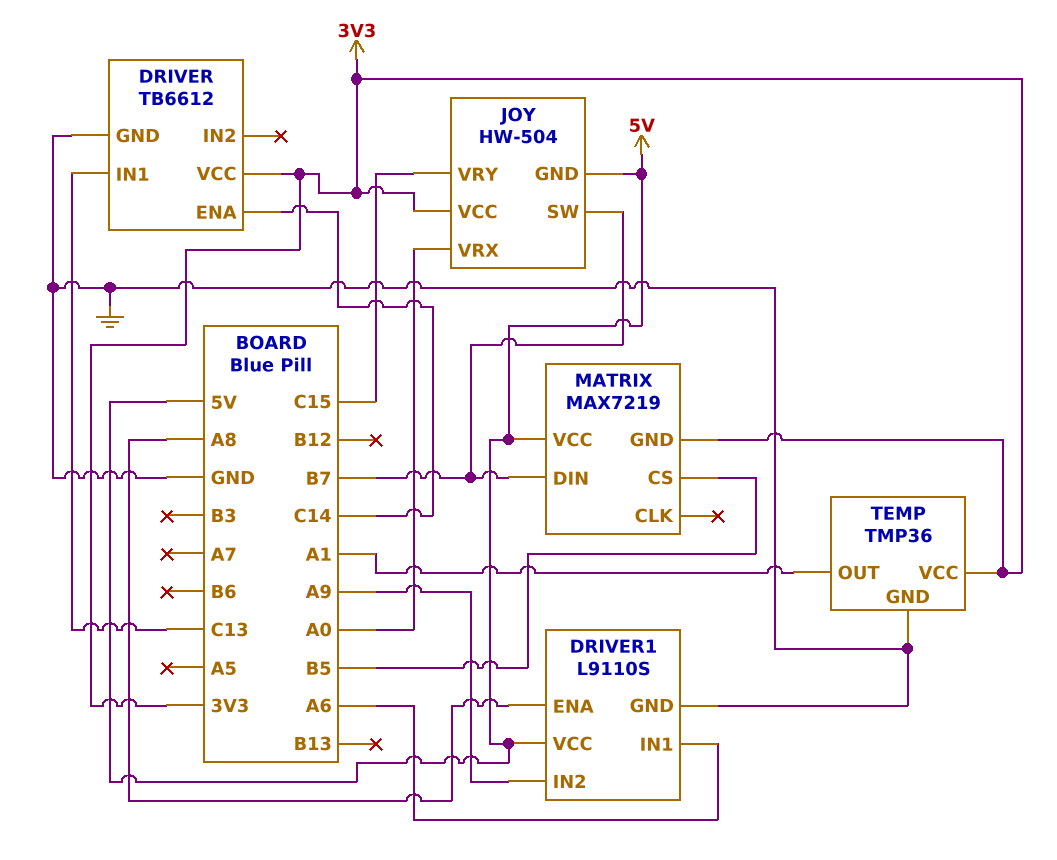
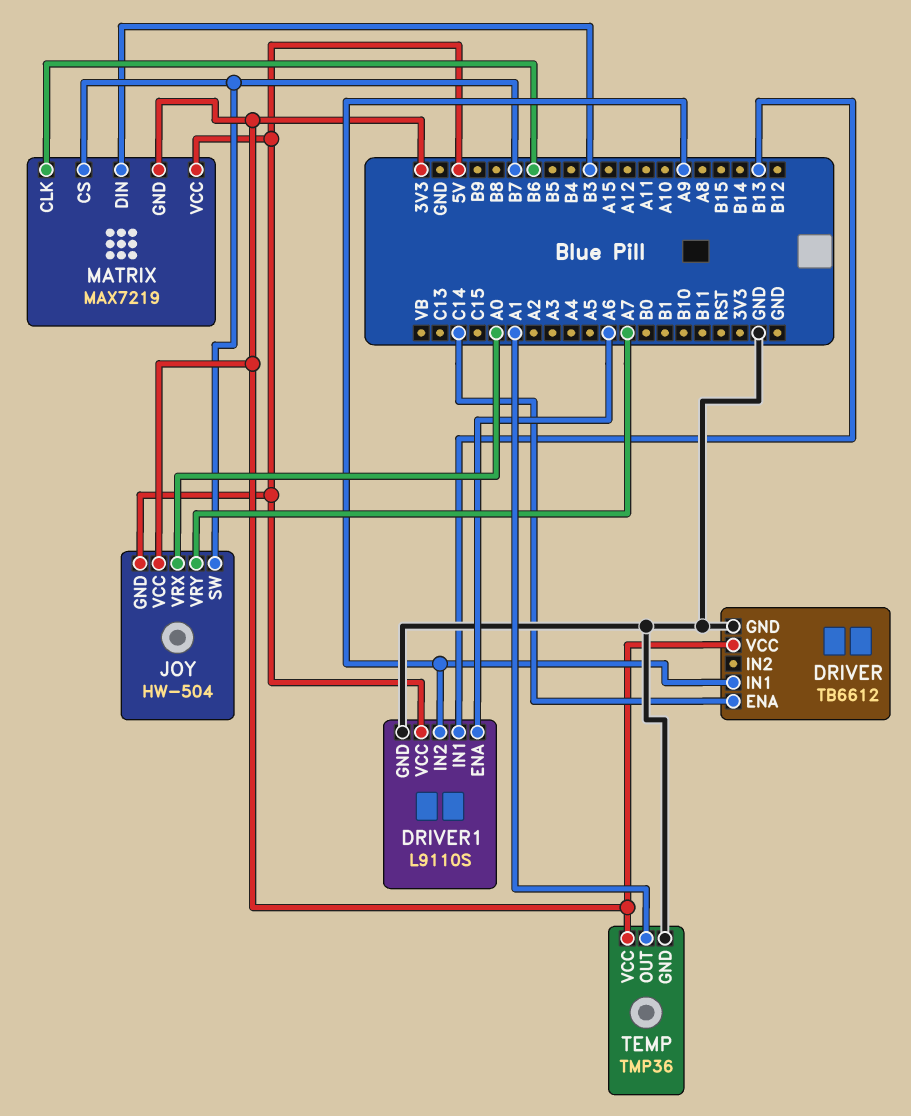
DRIVER pin IN1: C13 -> A9
DRIVER1 pin ENA: A8 -> A6
DRIVER1 pin IN1: A6 -> B13
JOY pin VRY: C15 -> A7
MATRIX pin CLK: none -> B6
MATRIX pin CS: B5 -> B7
MATRIX pin DIN: B7 -> B3

